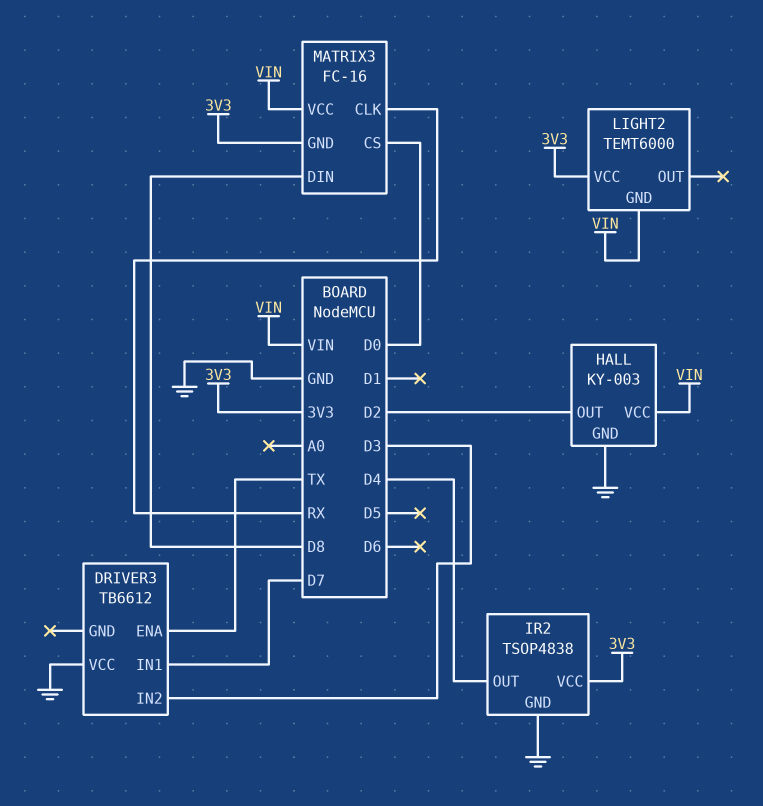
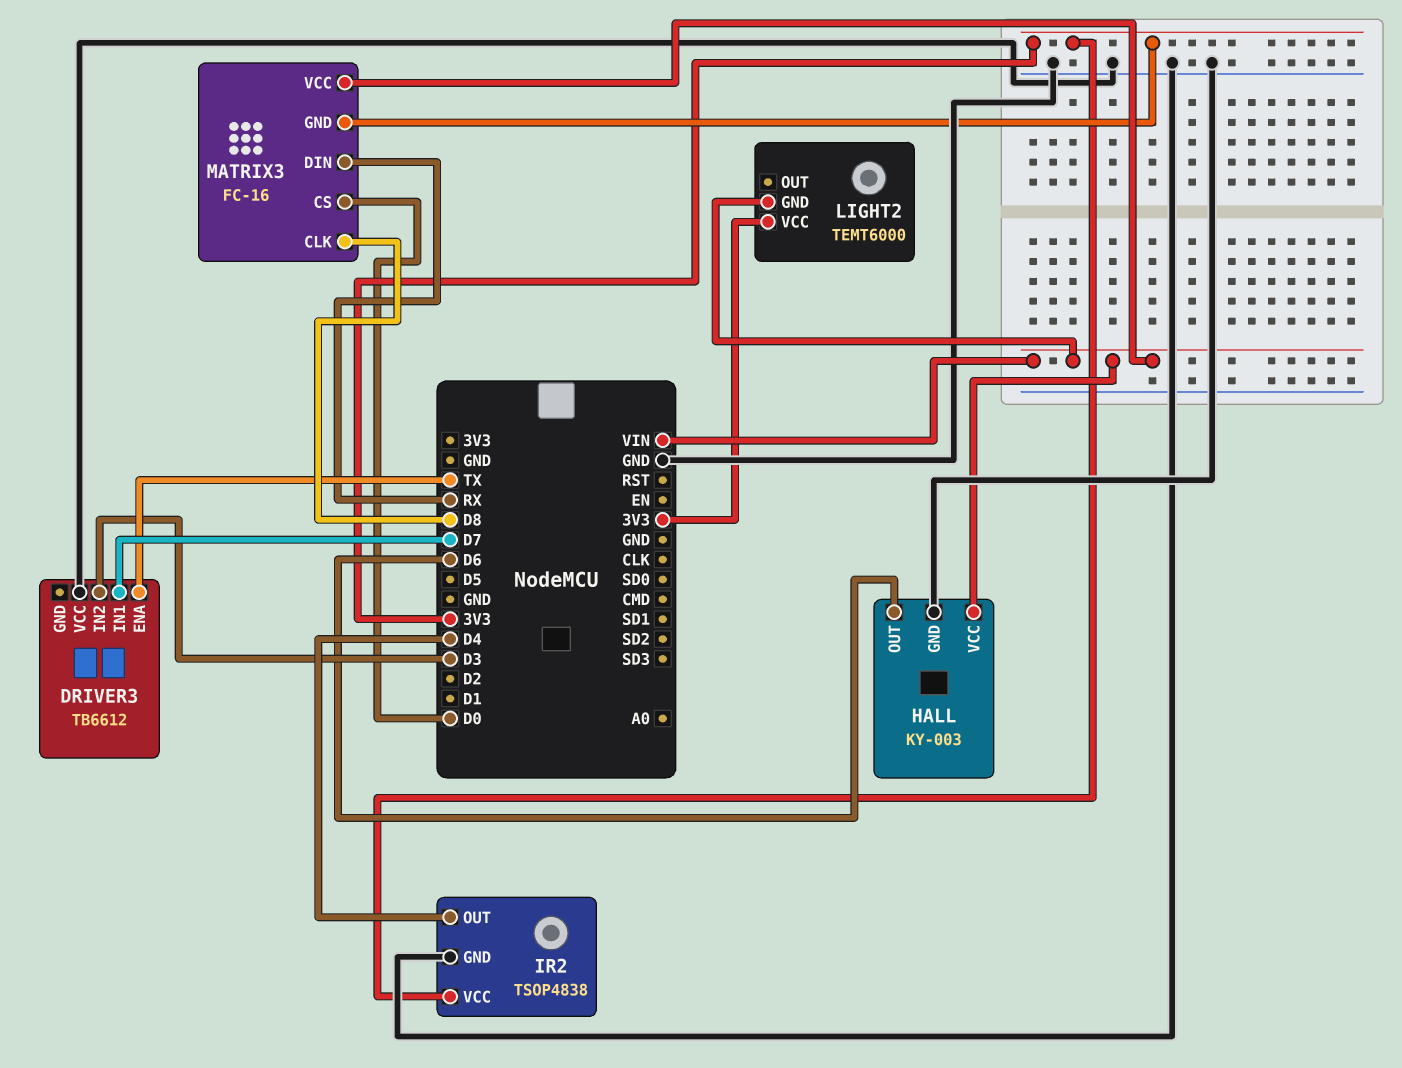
HALL pin OUT: D2 -> D6
MATRIX3 pin CLK: RX -> D8
MATRIX3 pin DIN: D8 -> RX

